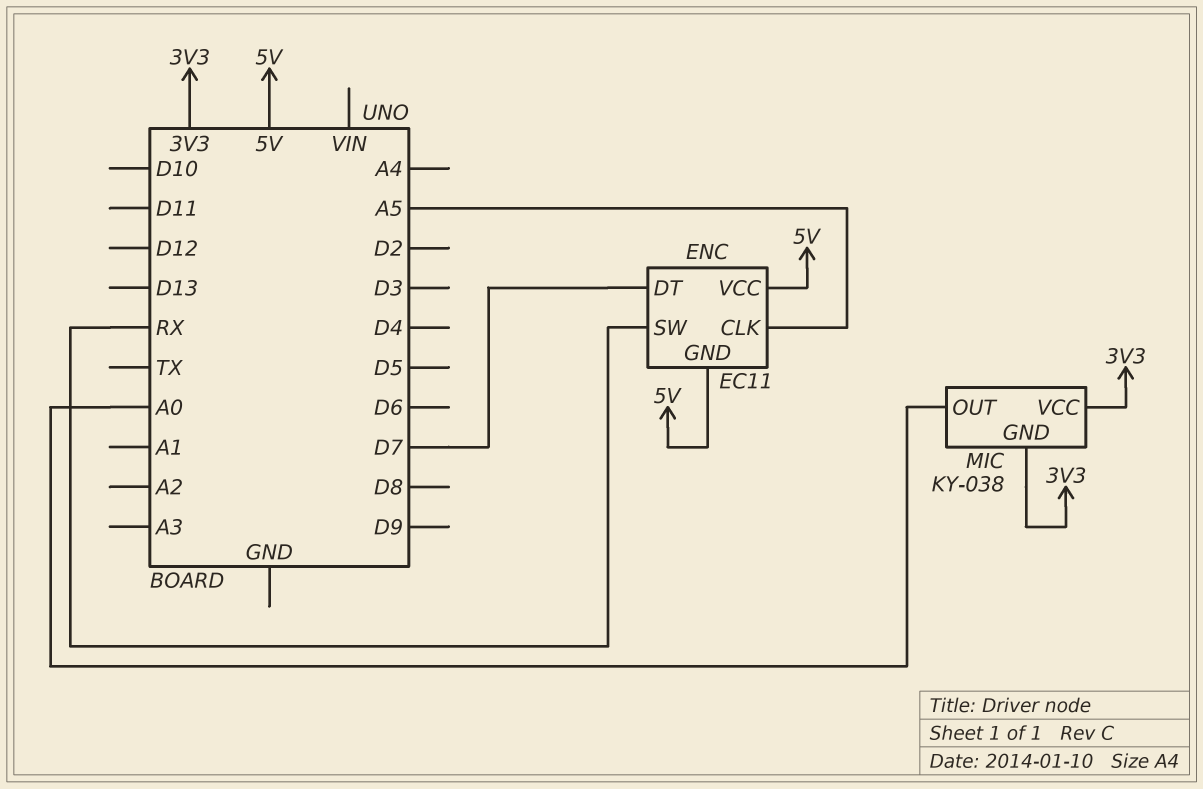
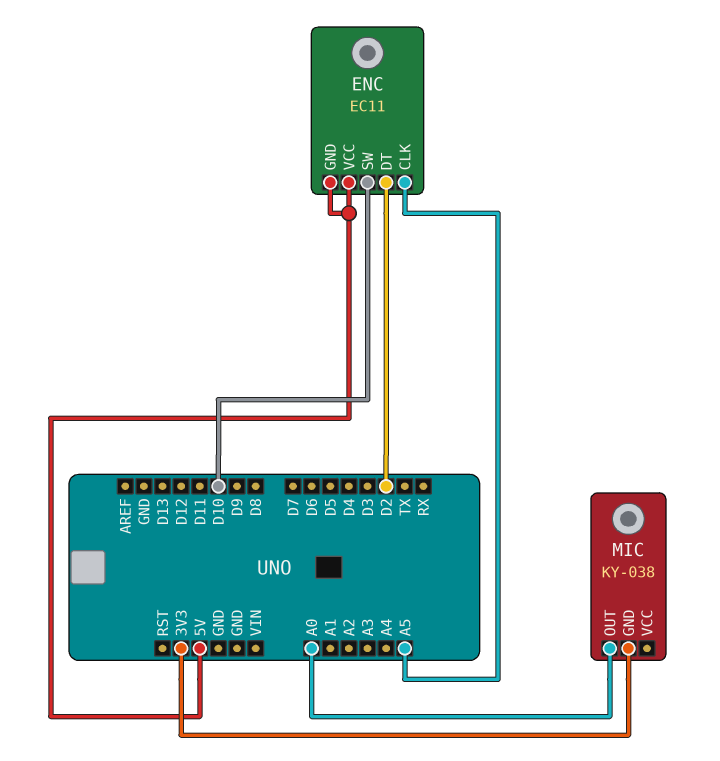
ENC pin DT: D7 -> D2
ENC pin SW: RX -> D10
MIC pin VCC: 3V3 -> none

